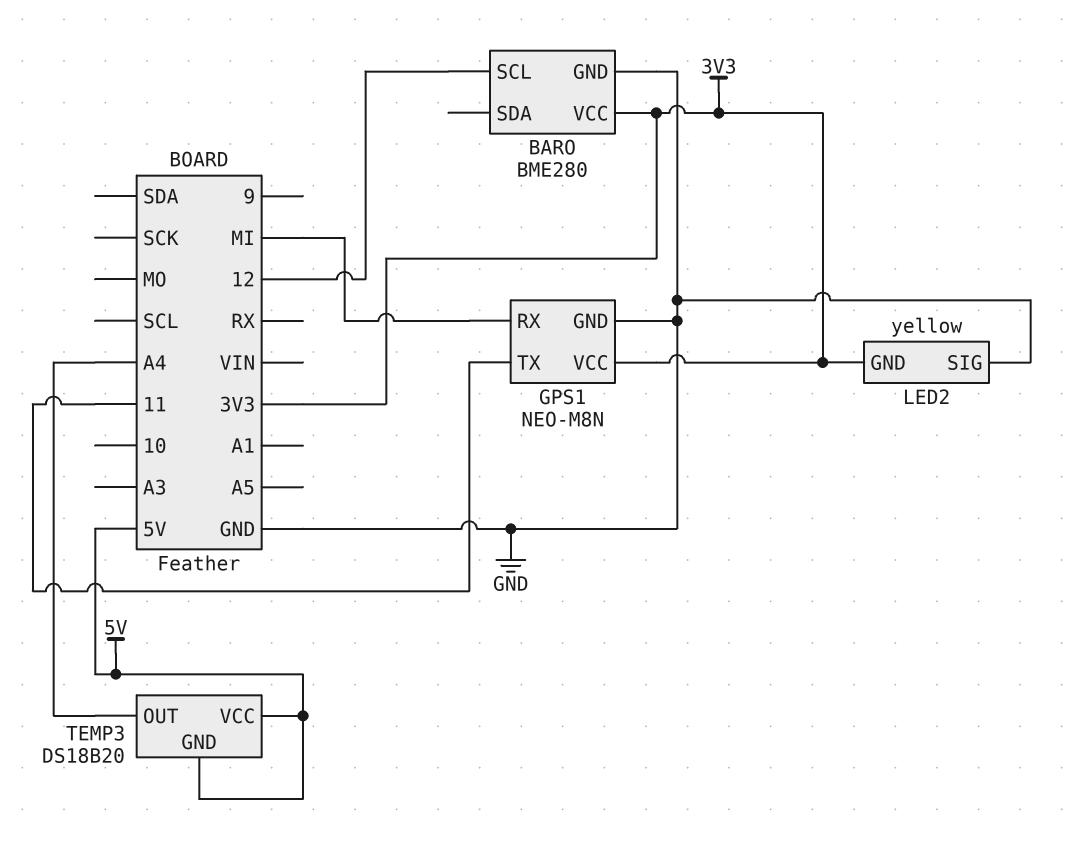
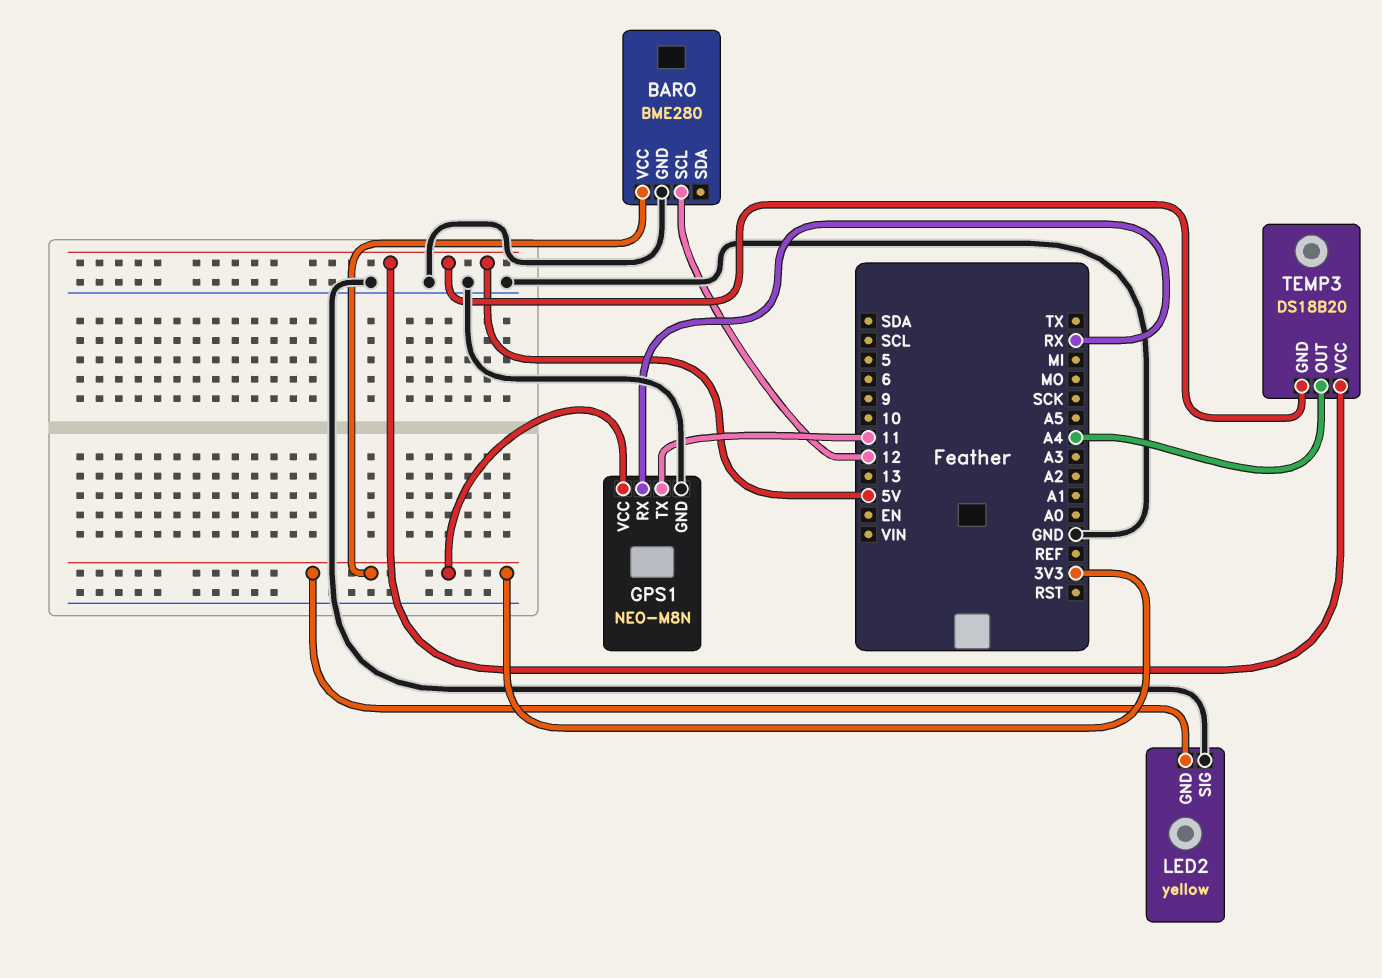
GPS1 pin RX: MI -> RX

